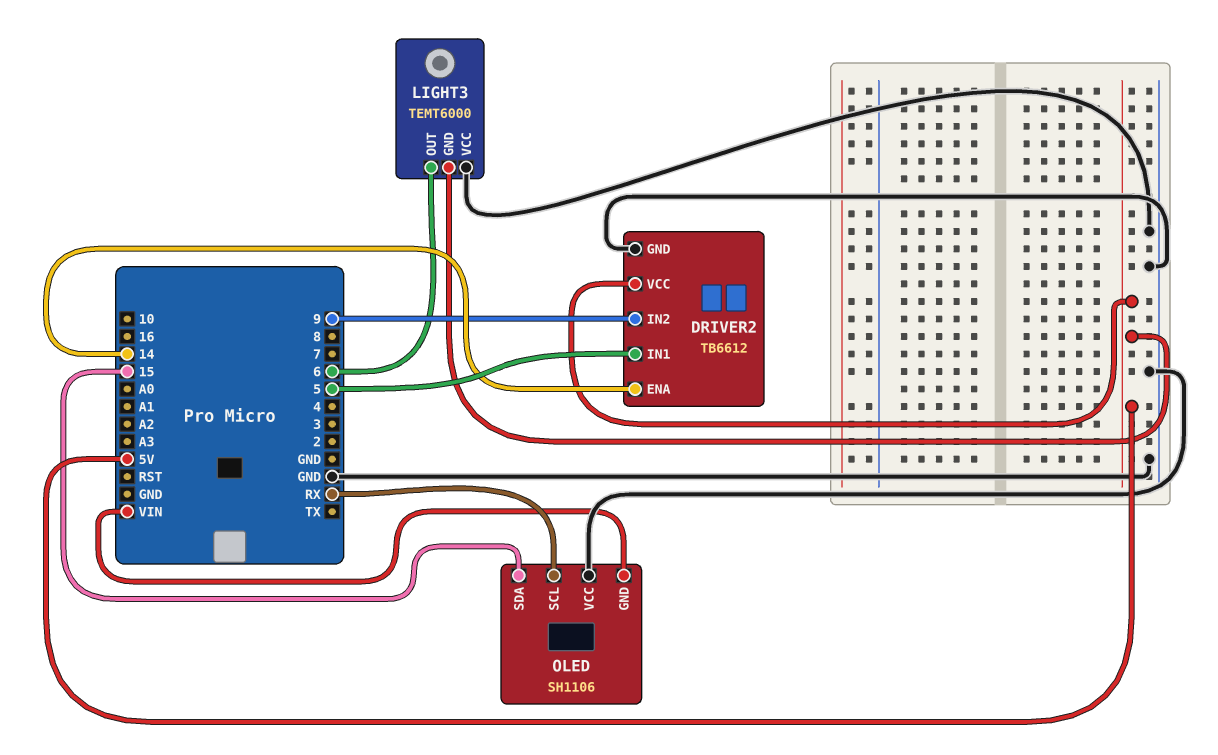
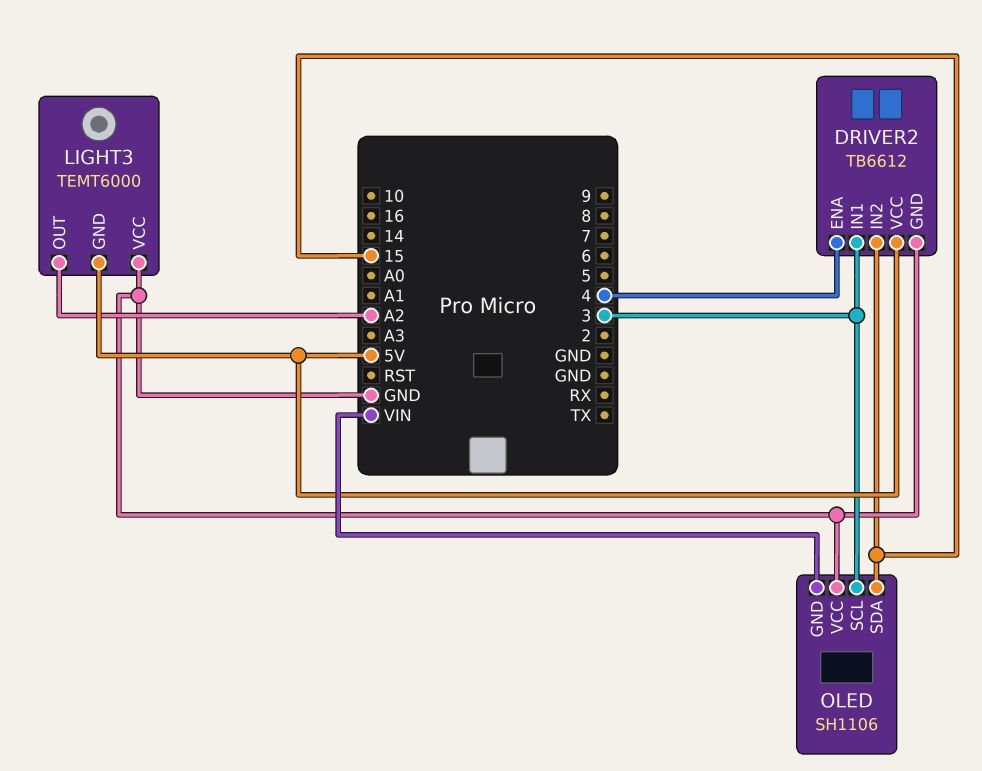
DRIVER2 pin ENA: 14 -> 4
DRIVER2 pin IN1: 5 -> 3
DRIVER2 pin IN2: 9 -> 15
LIGHT3 pin OUT: 6 -> A2
OLED pin SCL: RX -> 3

